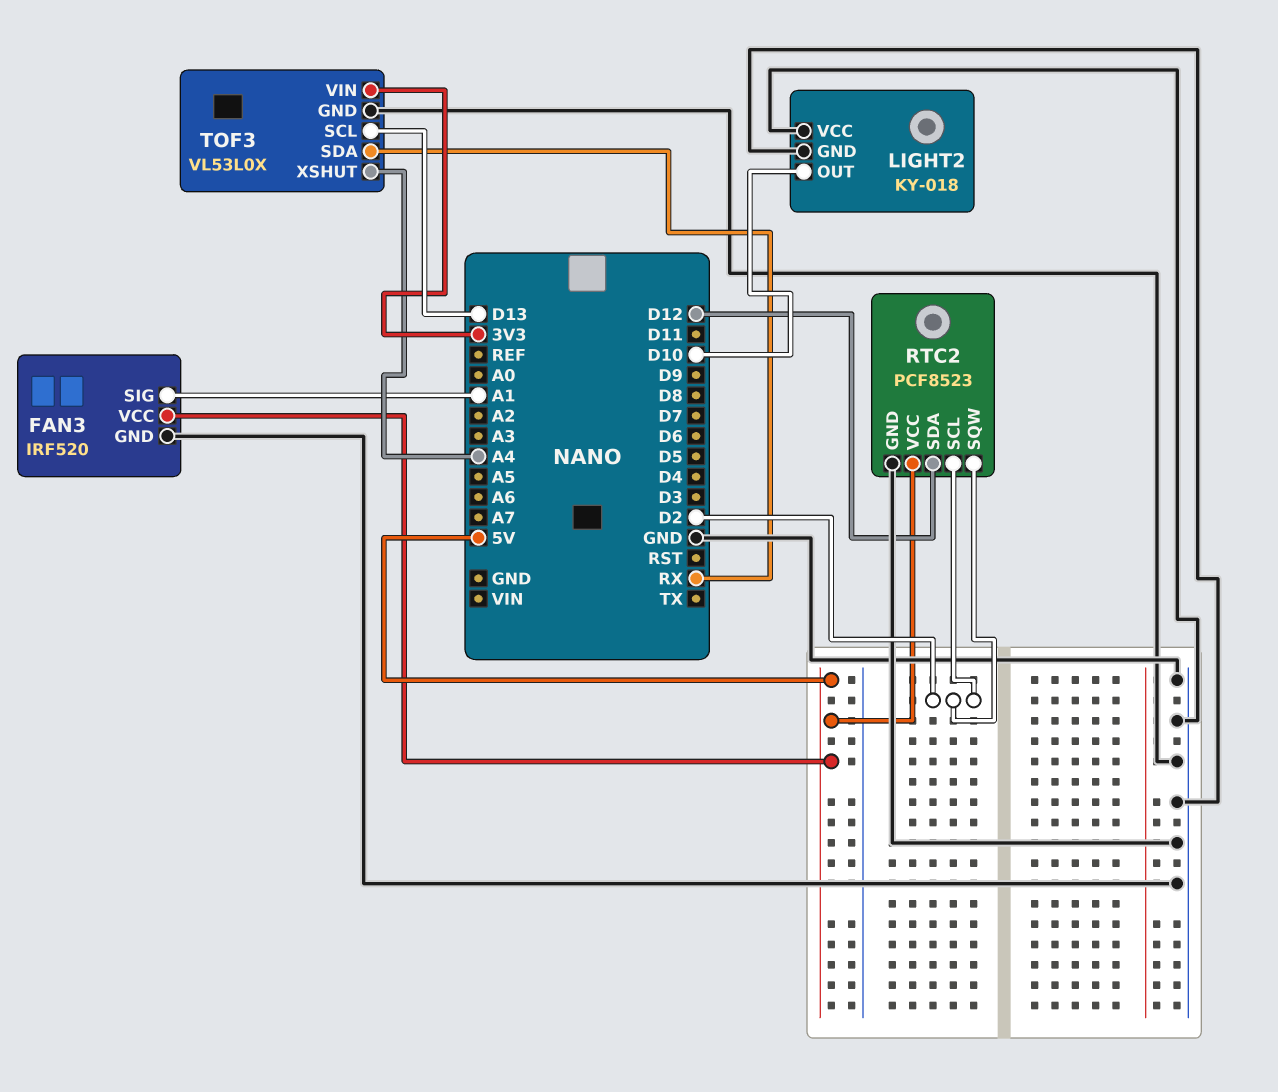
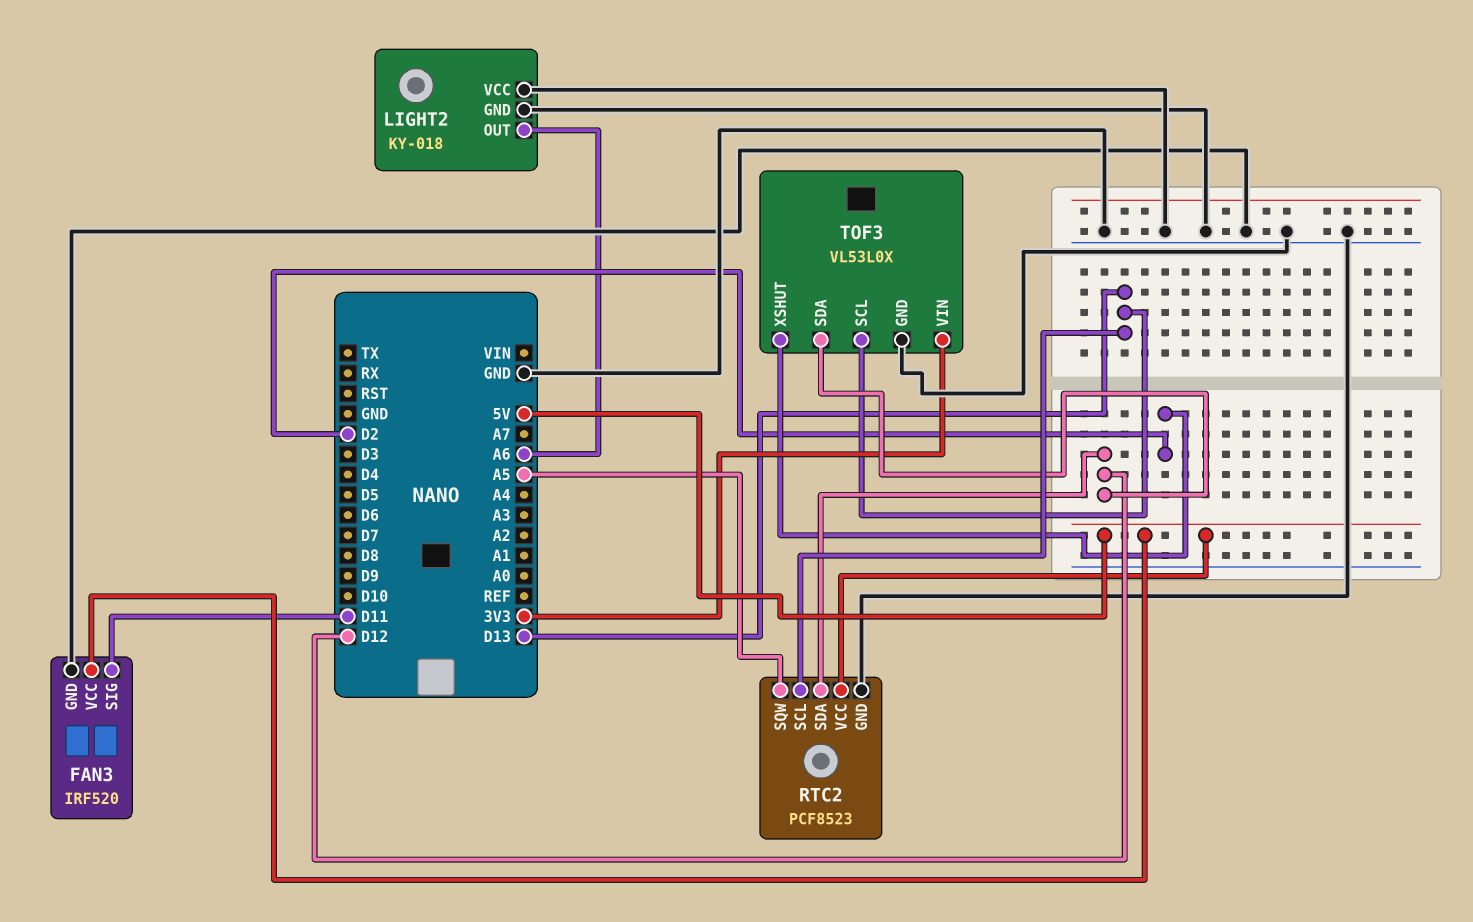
FAN3 pin SIG: A1 -> D11
LIGHT2 pin OUT: D10 -> A6
RTC2 pin SCL: D2 -> D13
RTC2 pin SQW: D2 -> A5
TOF3 pin SDA: RX -> D12
TOF3 pin XSHUT: A4 -> D2

